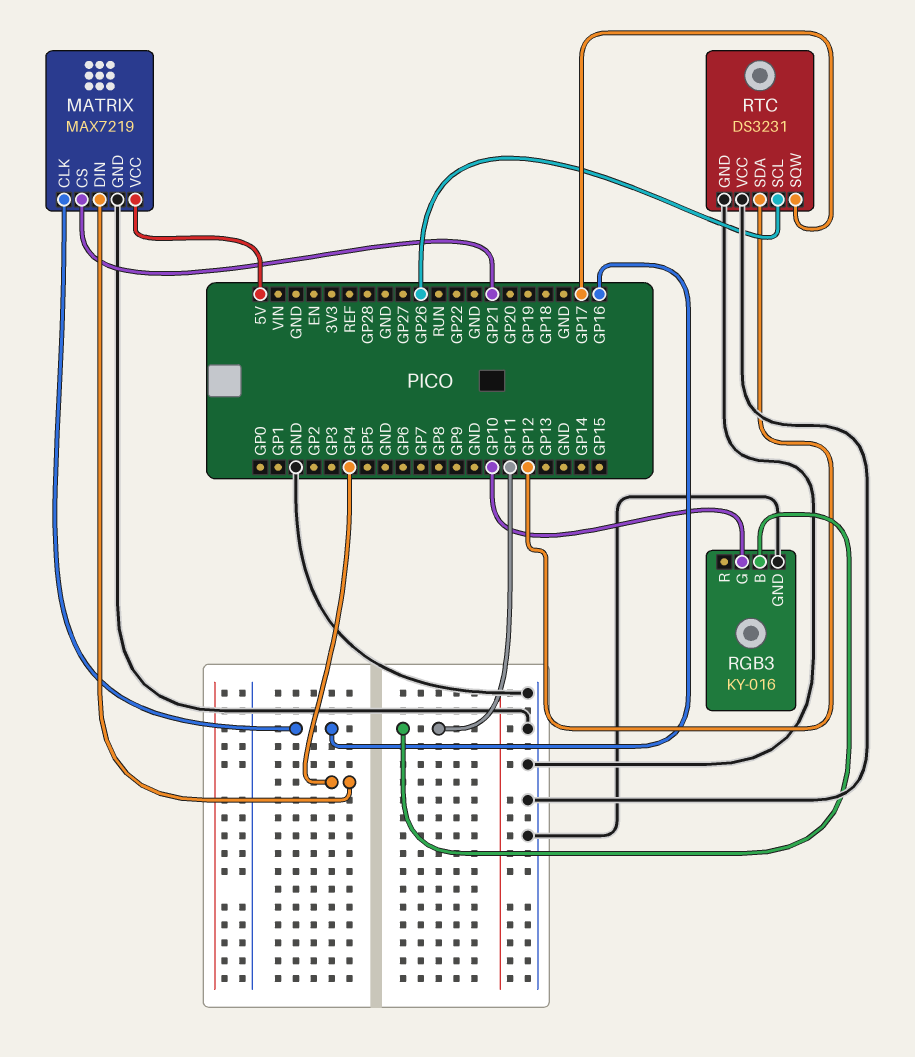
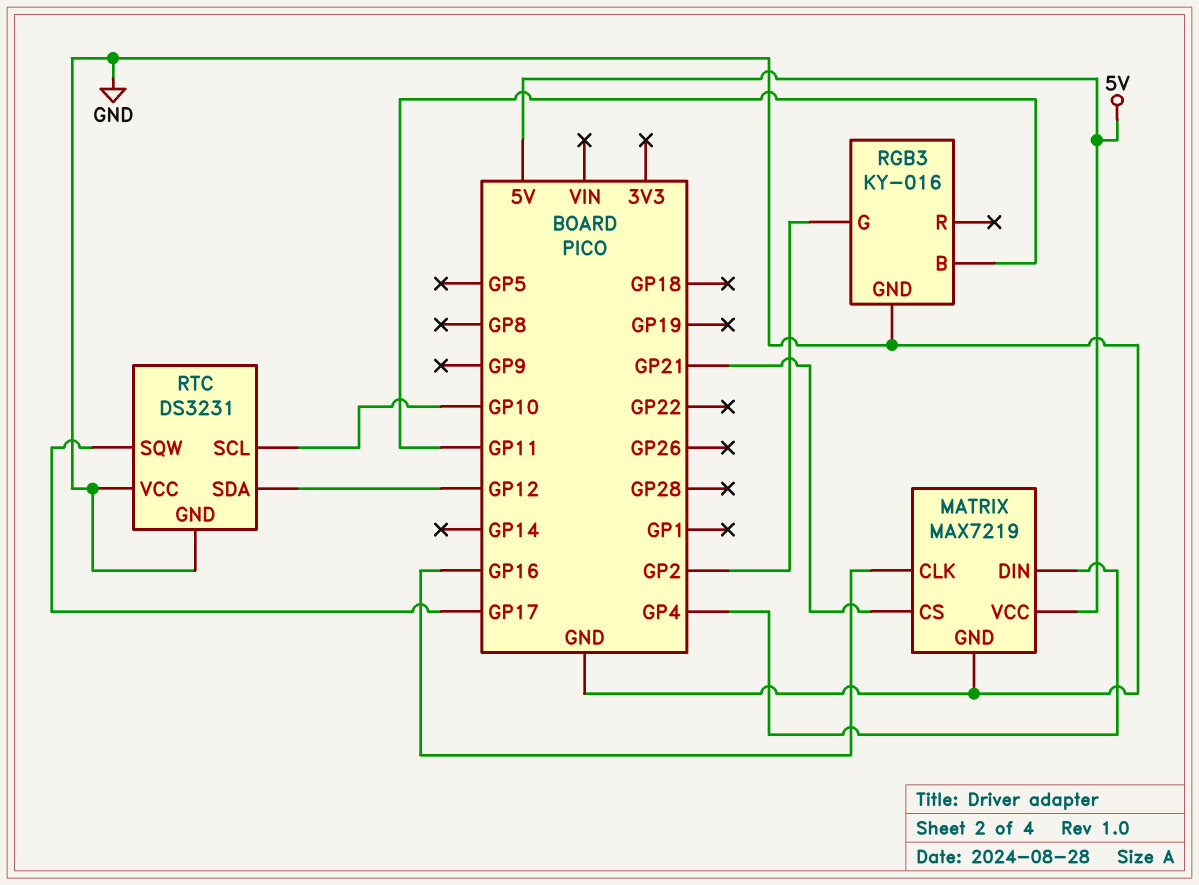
RGB3 pin G: GP10 -> GP2
RTC pin SCL: GP26 -> GP10

